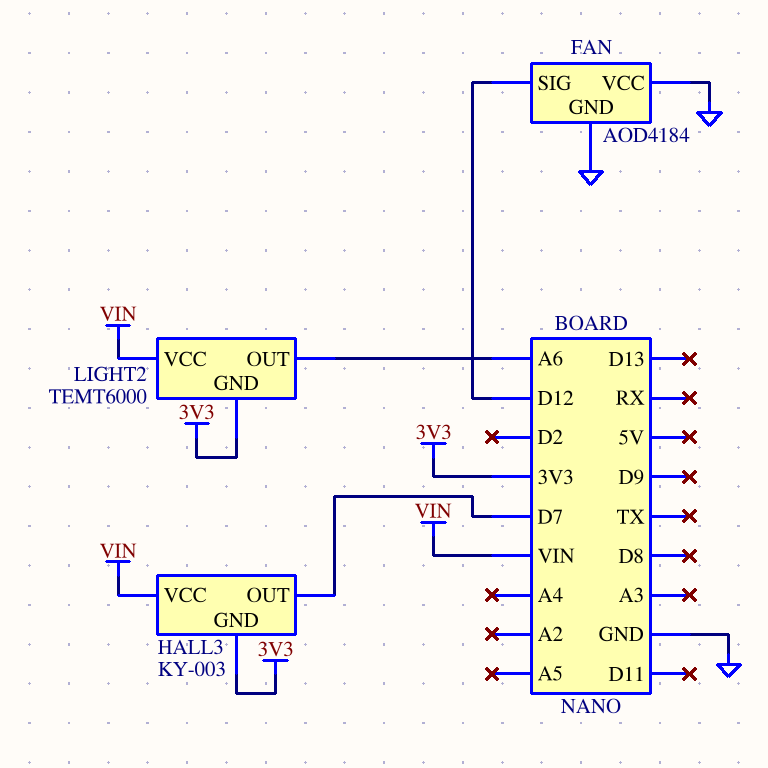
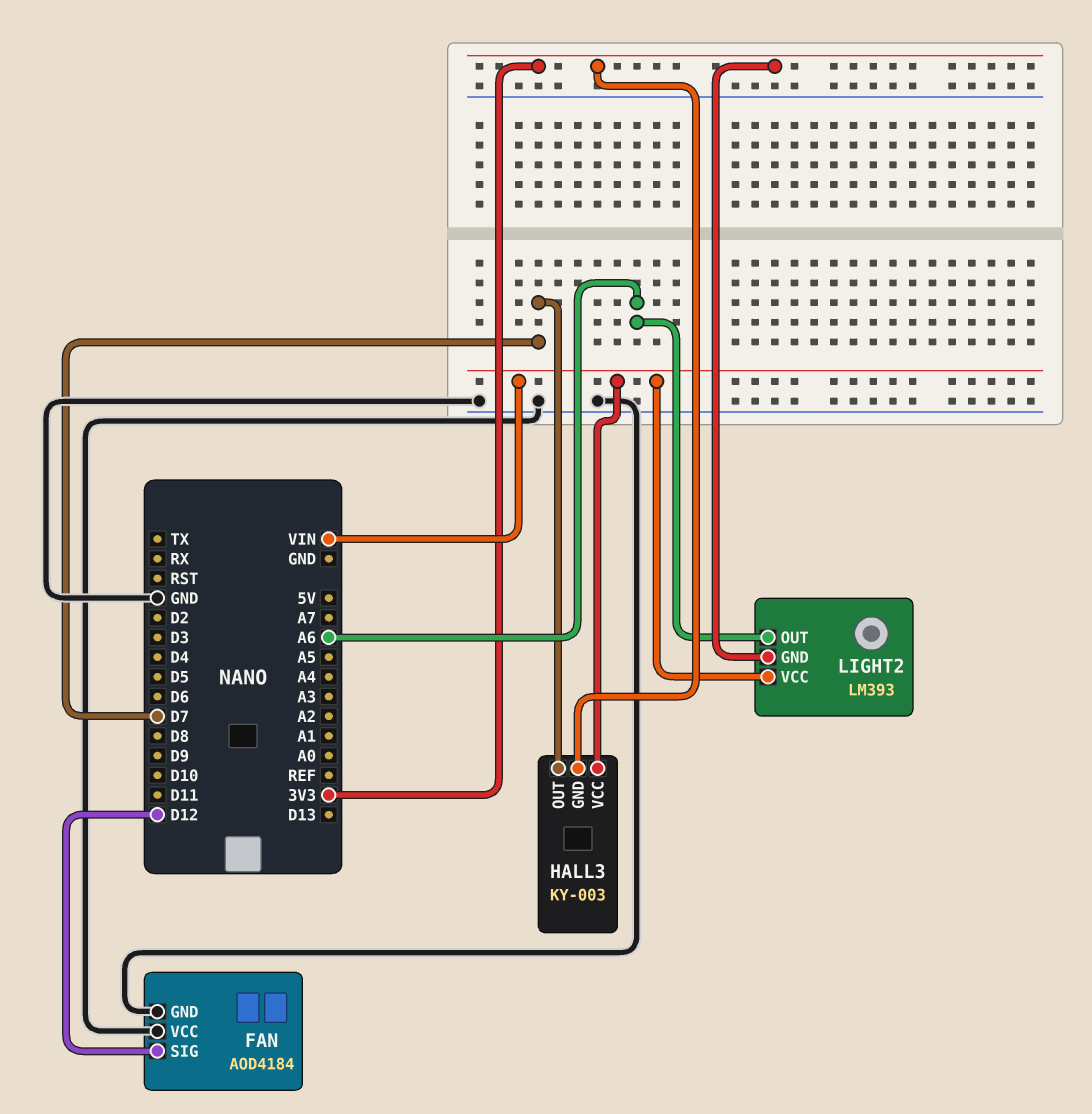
LIGHT2: TEMT6000 -> LM393

